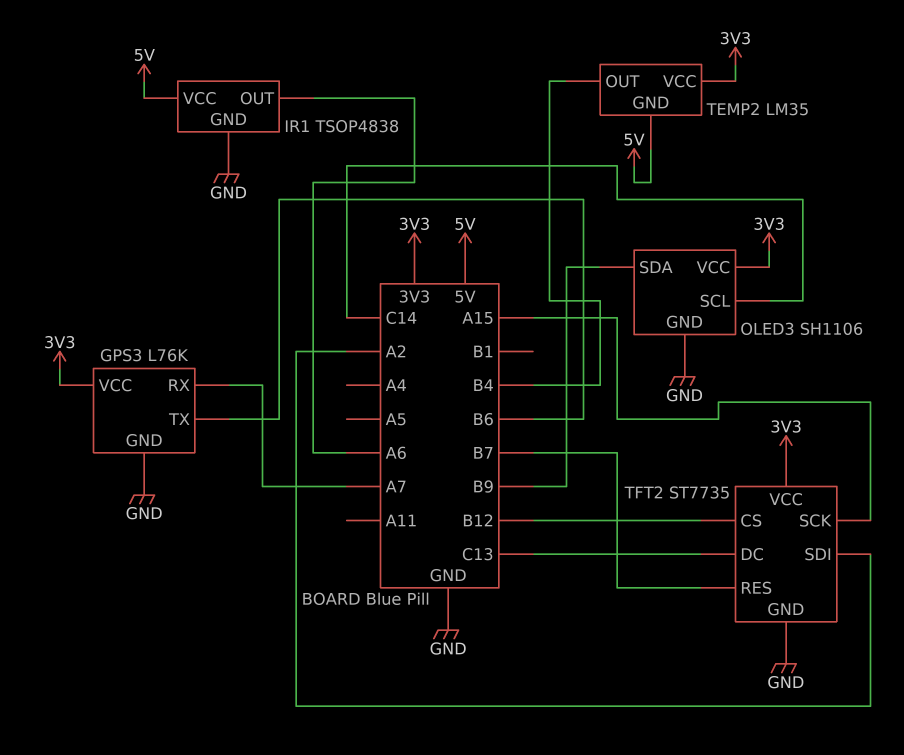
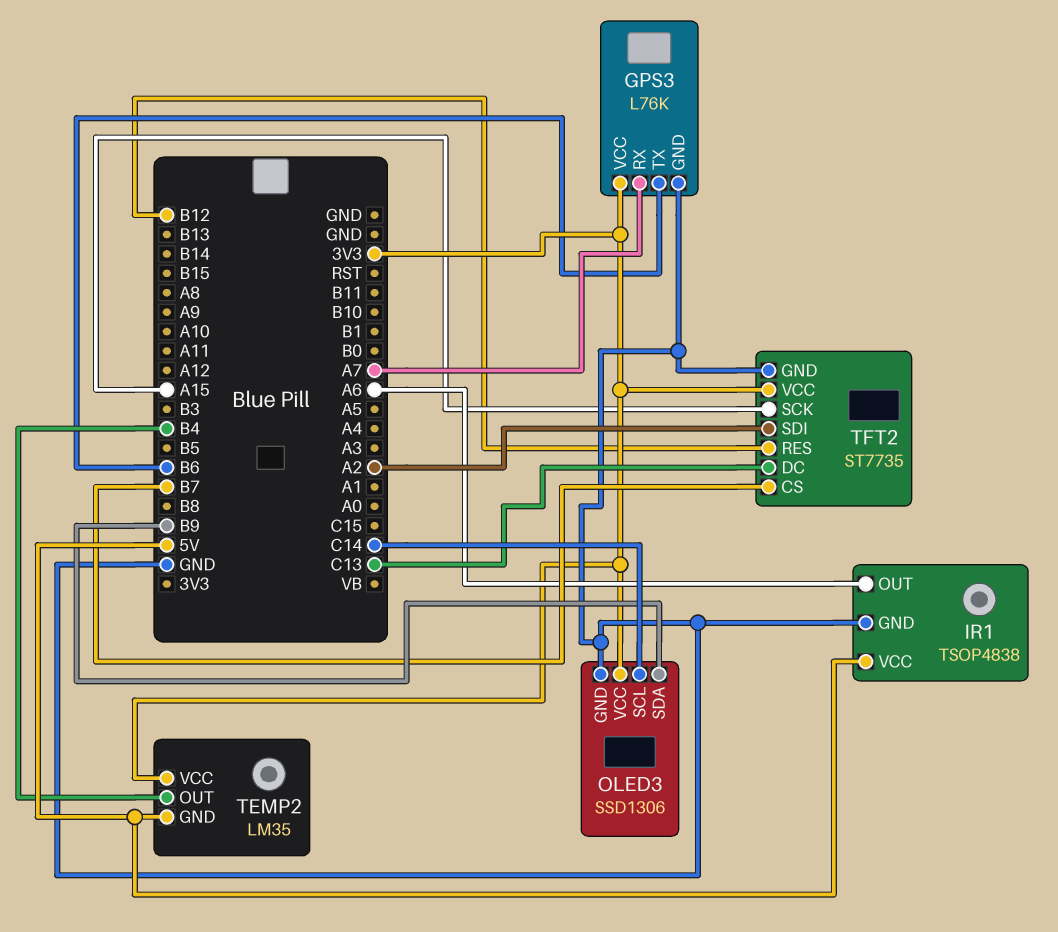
OLED3: SH1106 -> SSD1306
TFT2 pin CS: B12 -> B7
TFT2 pin RES: B7 -> B12

